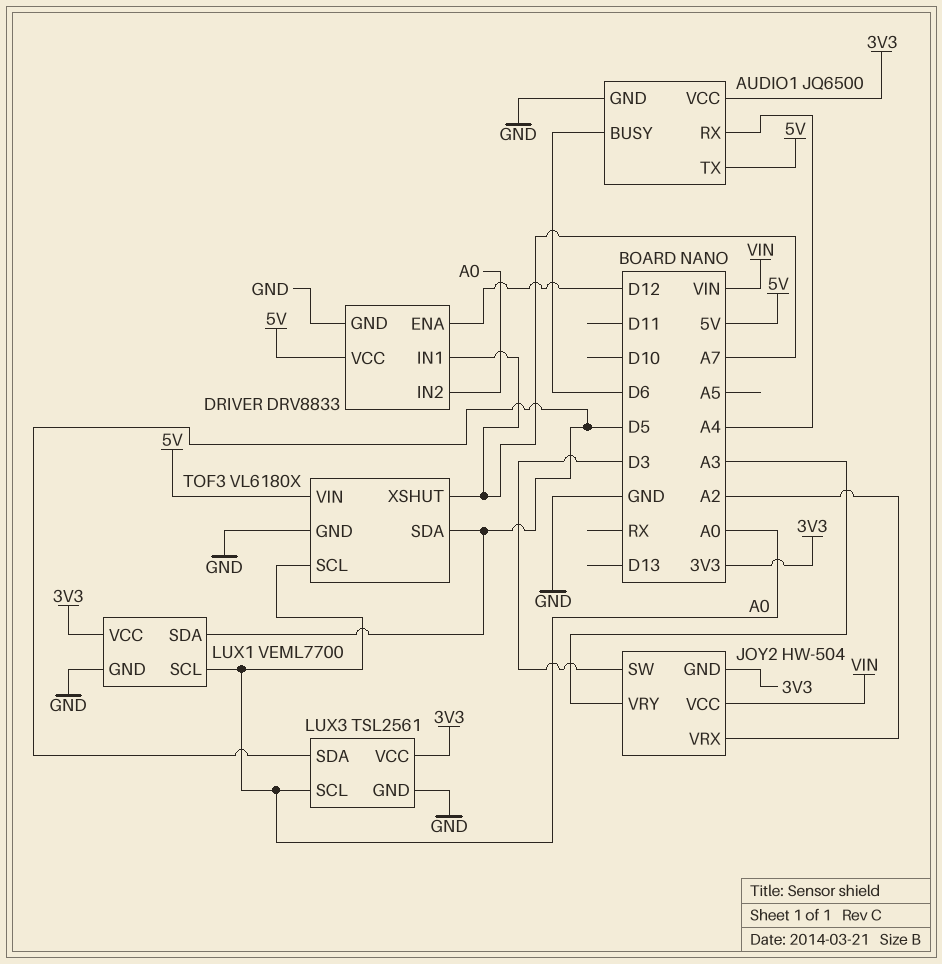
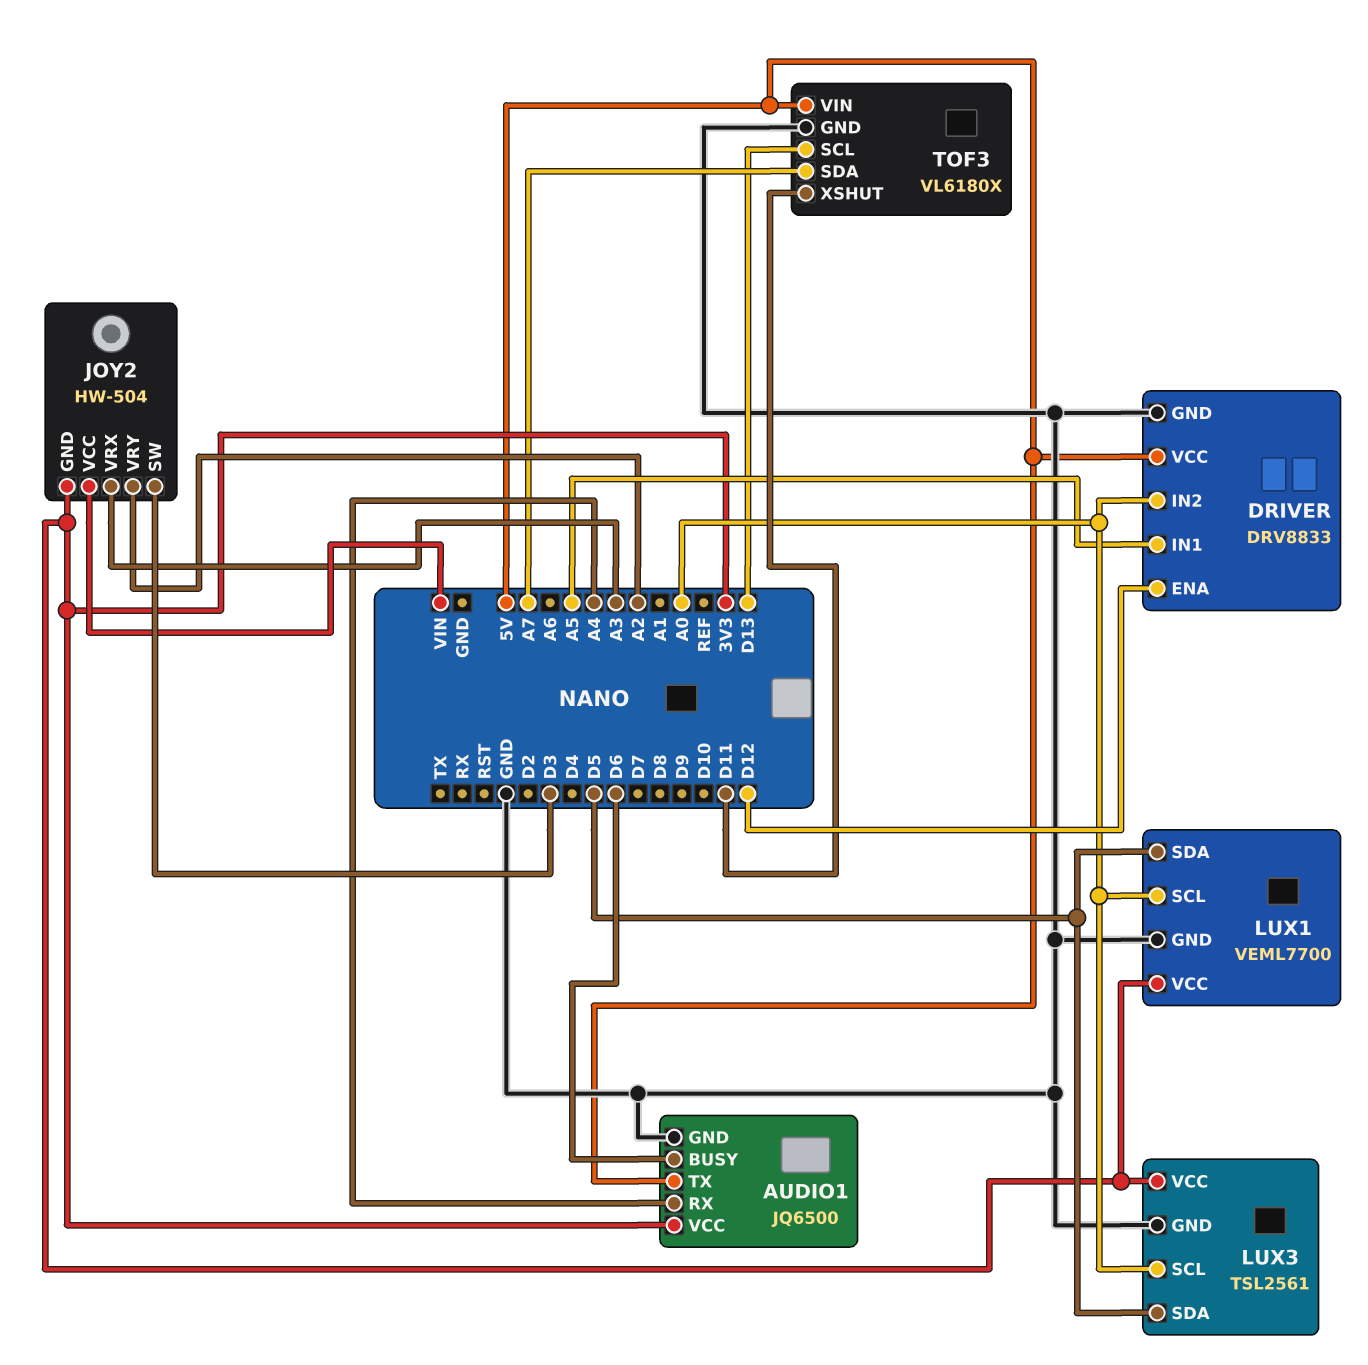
DRIVER pin IN1: A7 -> A5
JOY2 pin VRX: A2 -> A3
JOY2 pin VRY: A3 -> A2
TOF3 pin SCL: A0 -> D13
TOF3 pin SDA: D5 -> A7
TOF3 pin XSHUT: A7 -> D11

